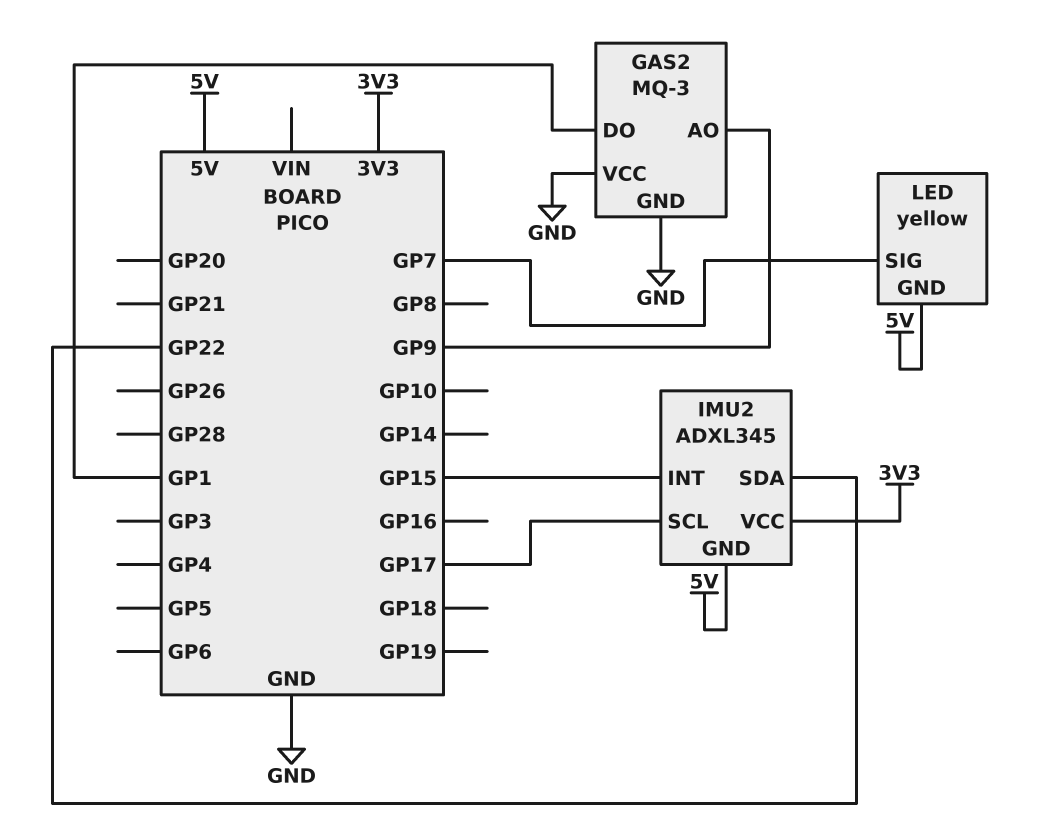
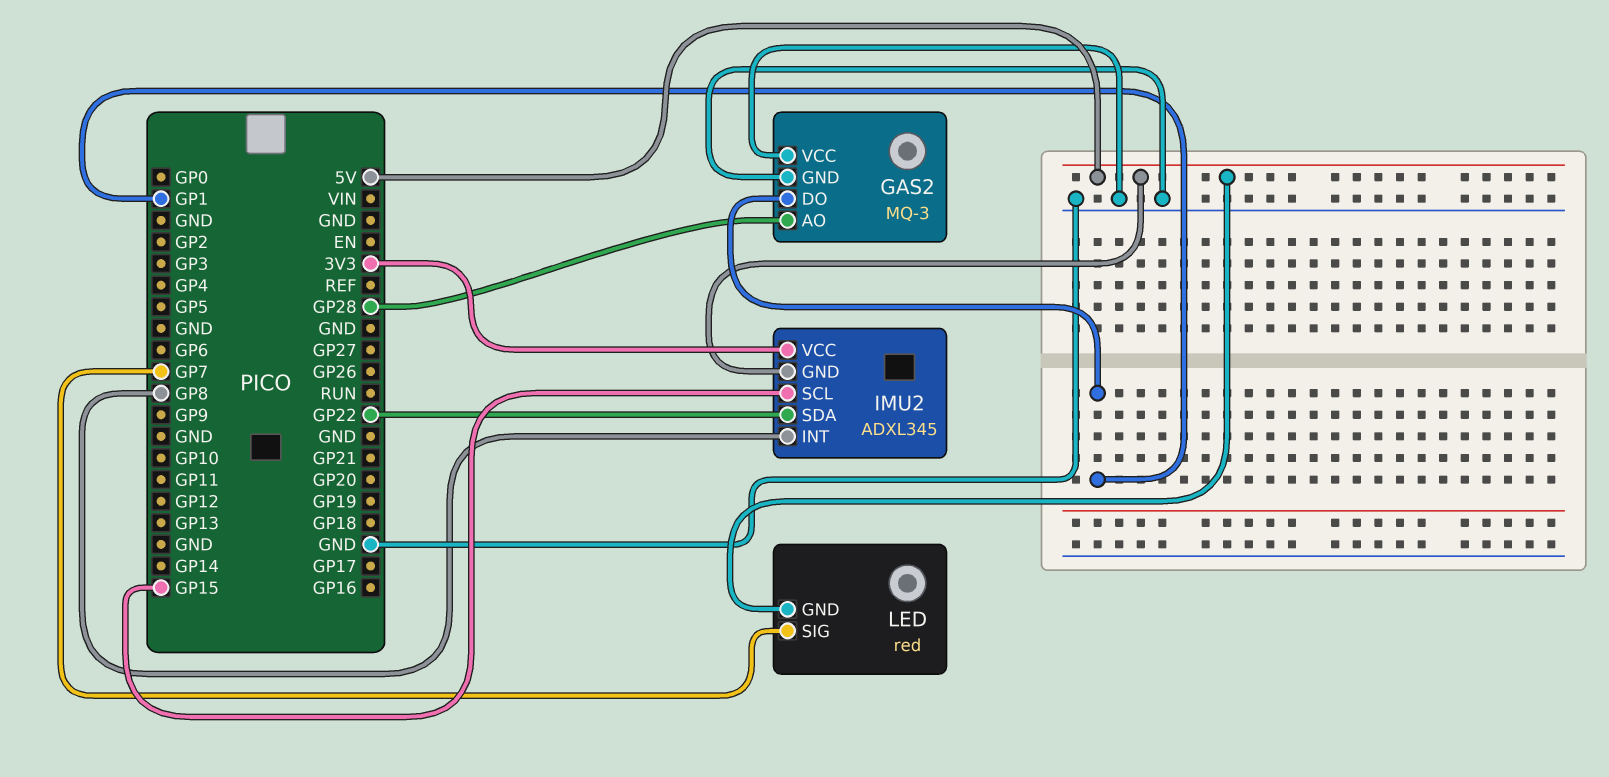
GAS2 pin AO: GP9 -> GP28
IMU2 pin INT: GP15 -> GP8
IMU2 pin SCL: GP17 -> GP15
LED: yellow -> red

